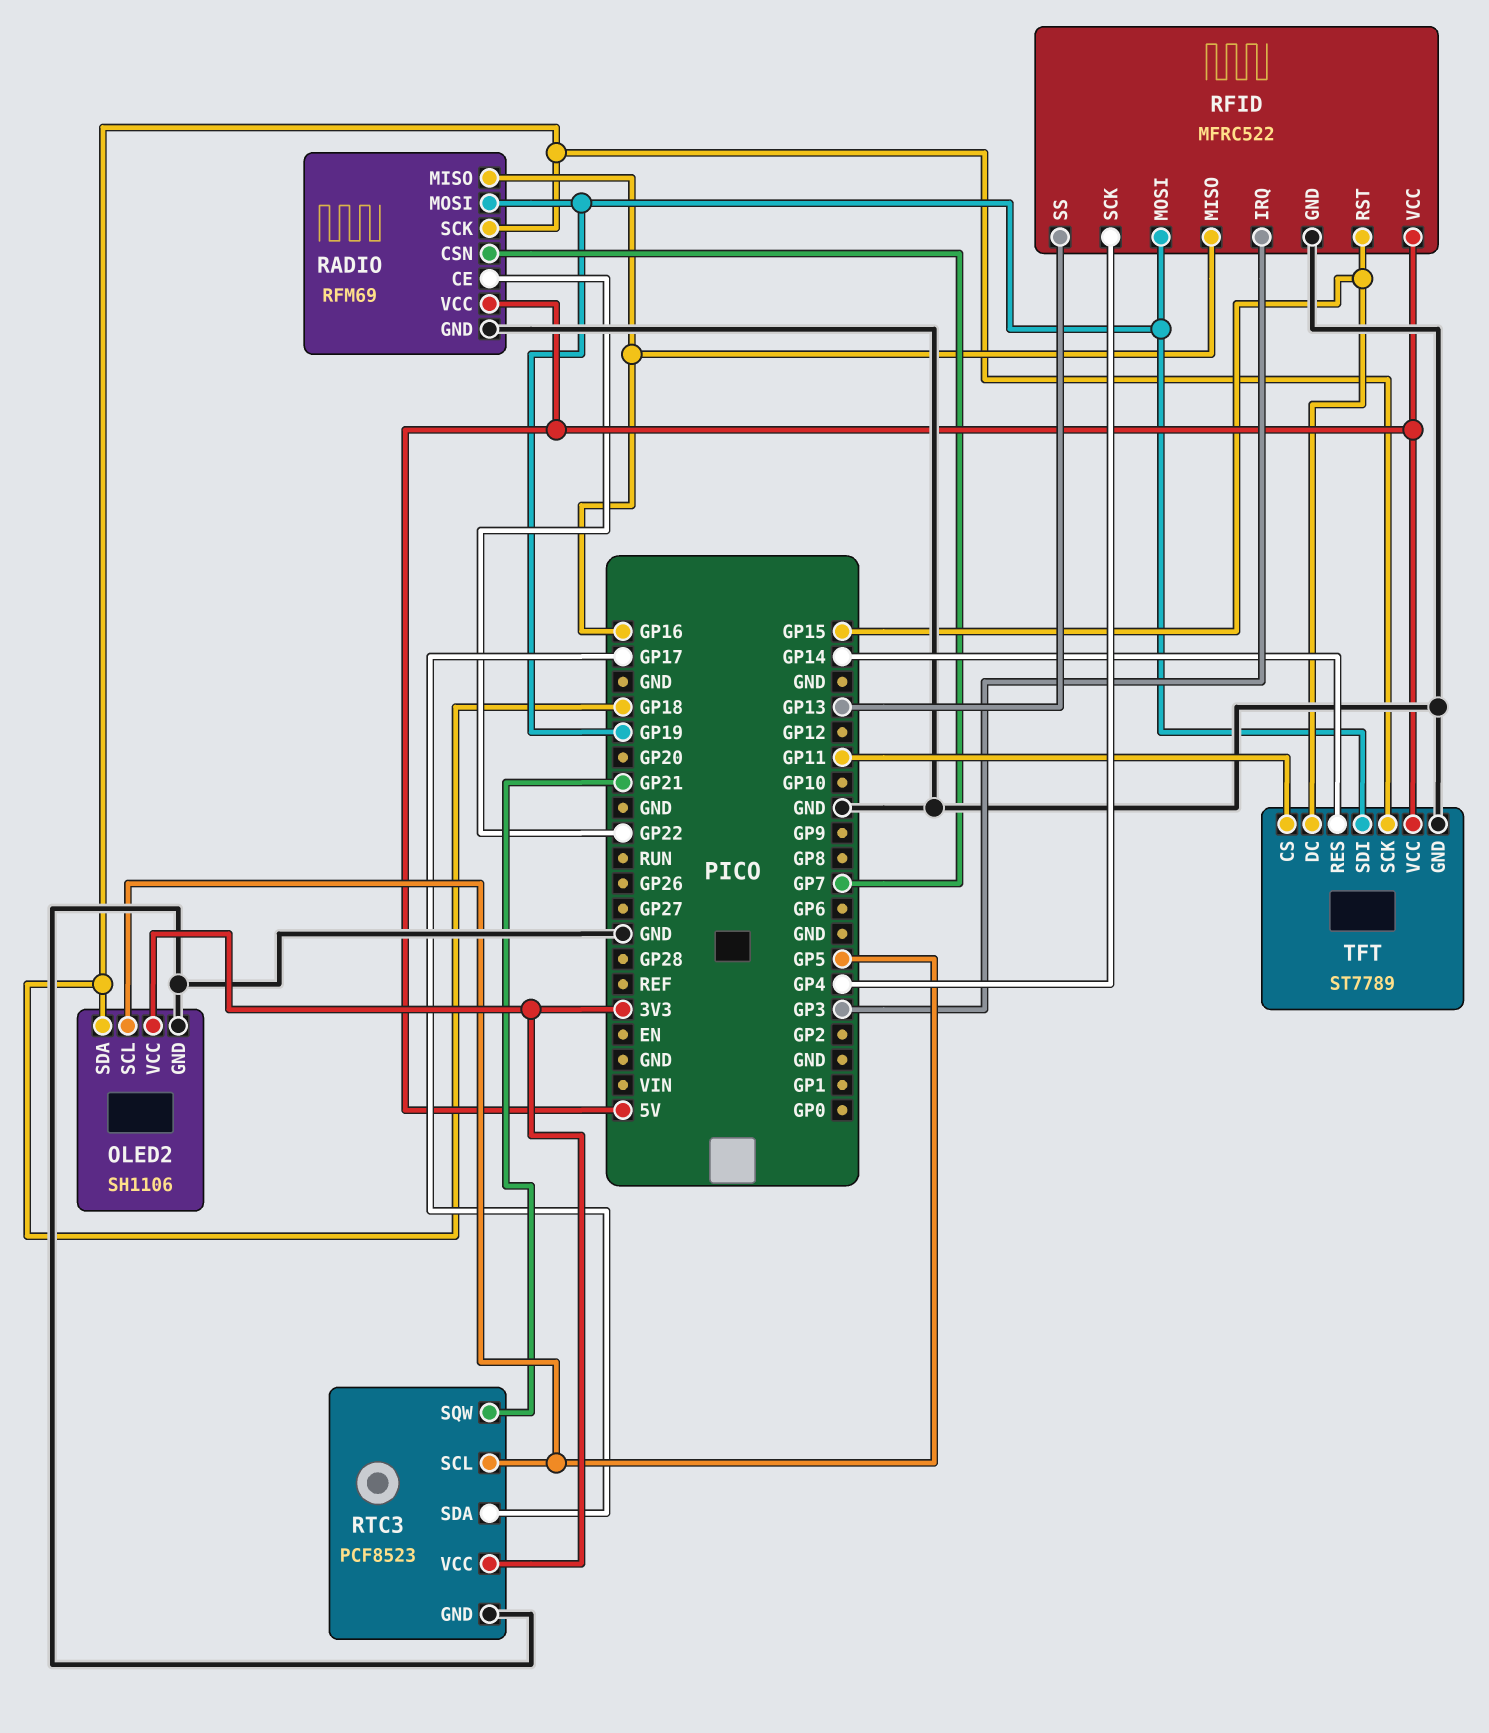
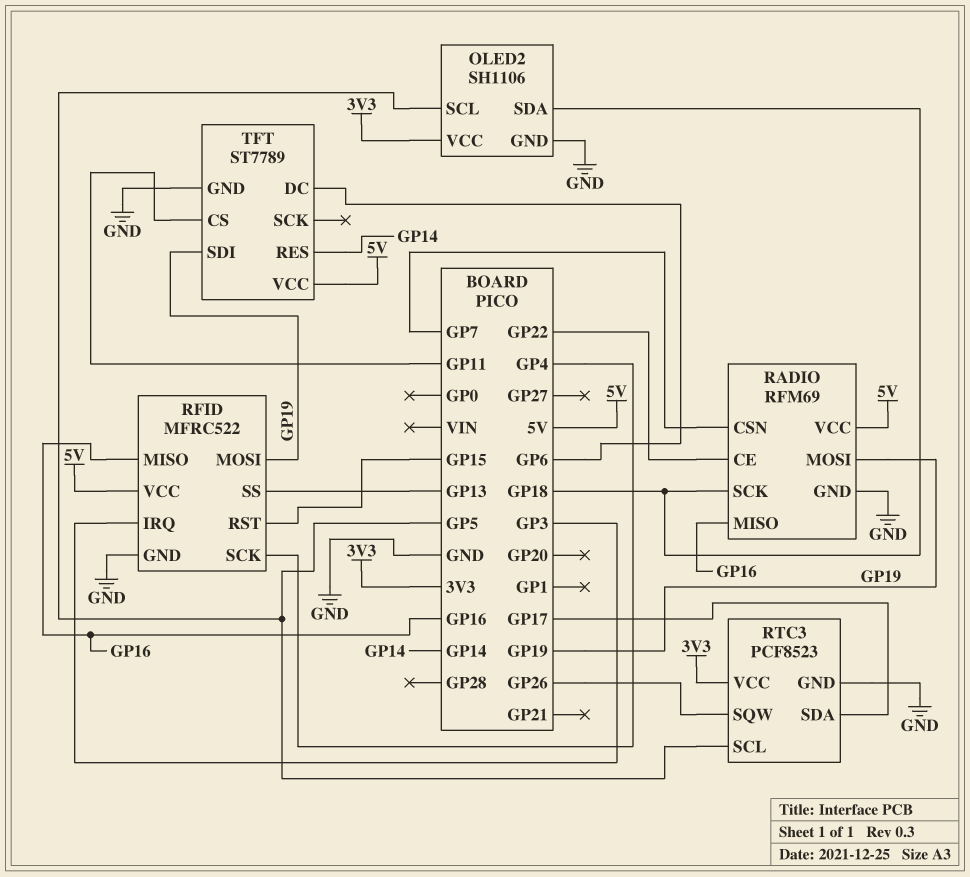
RTC3 pin SQW: GP21 -> GP26
TFT pin DC: GP15 -> GP6
TFT pin SCK: GP18 -> none

